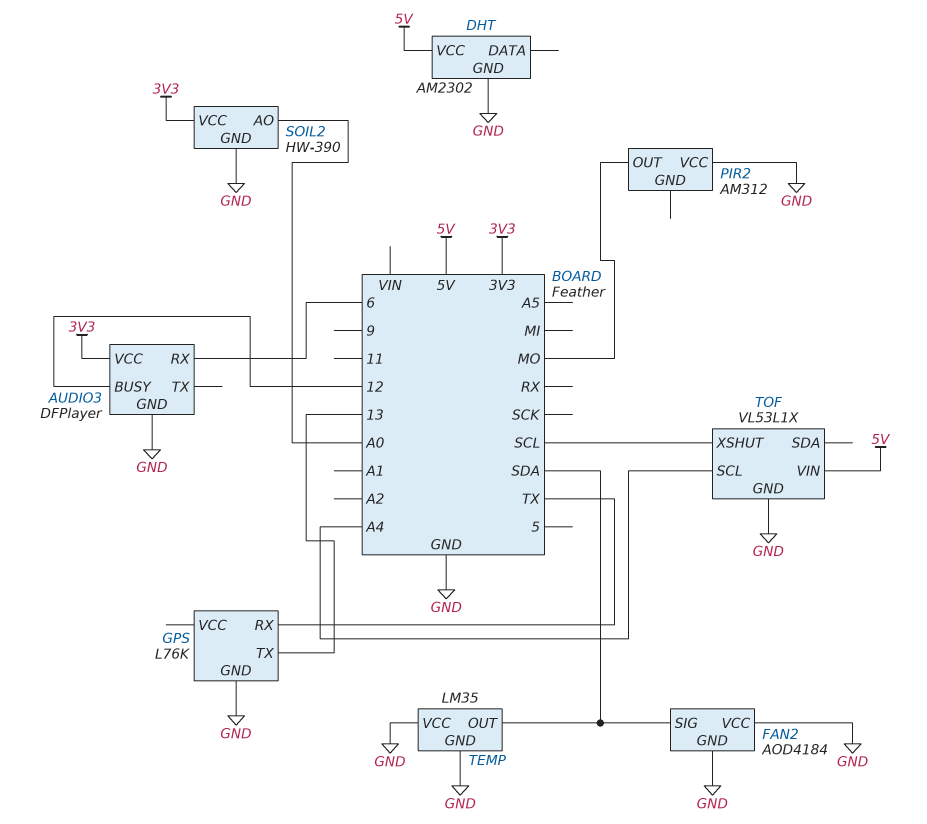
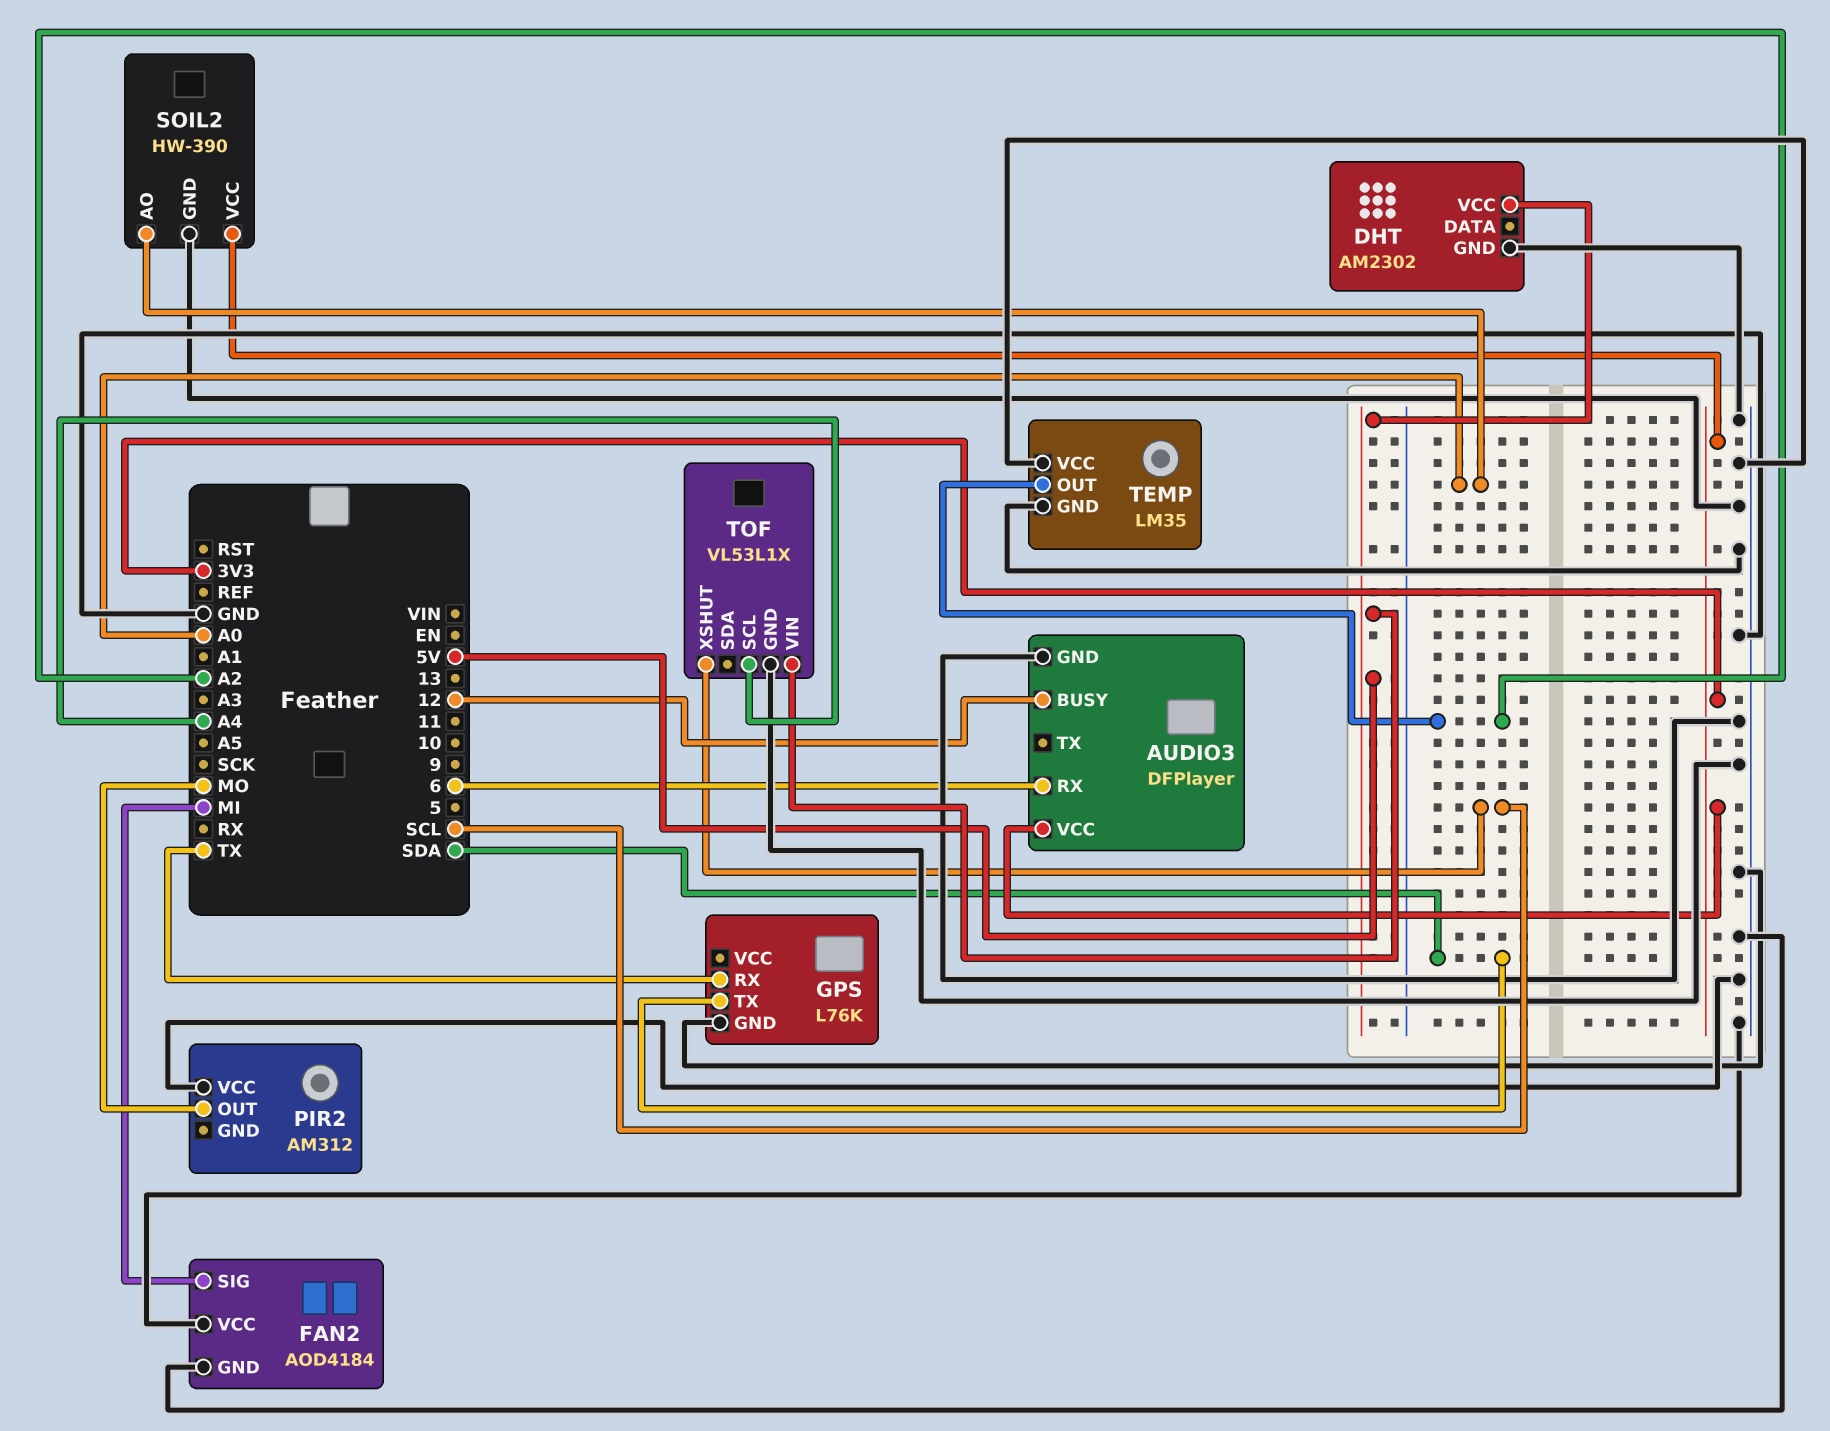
FAN2 pin SIG: SDA -> MI
GPS pin TX: 13 -> SDA
TEMP pin OUT: SDA -> A2

